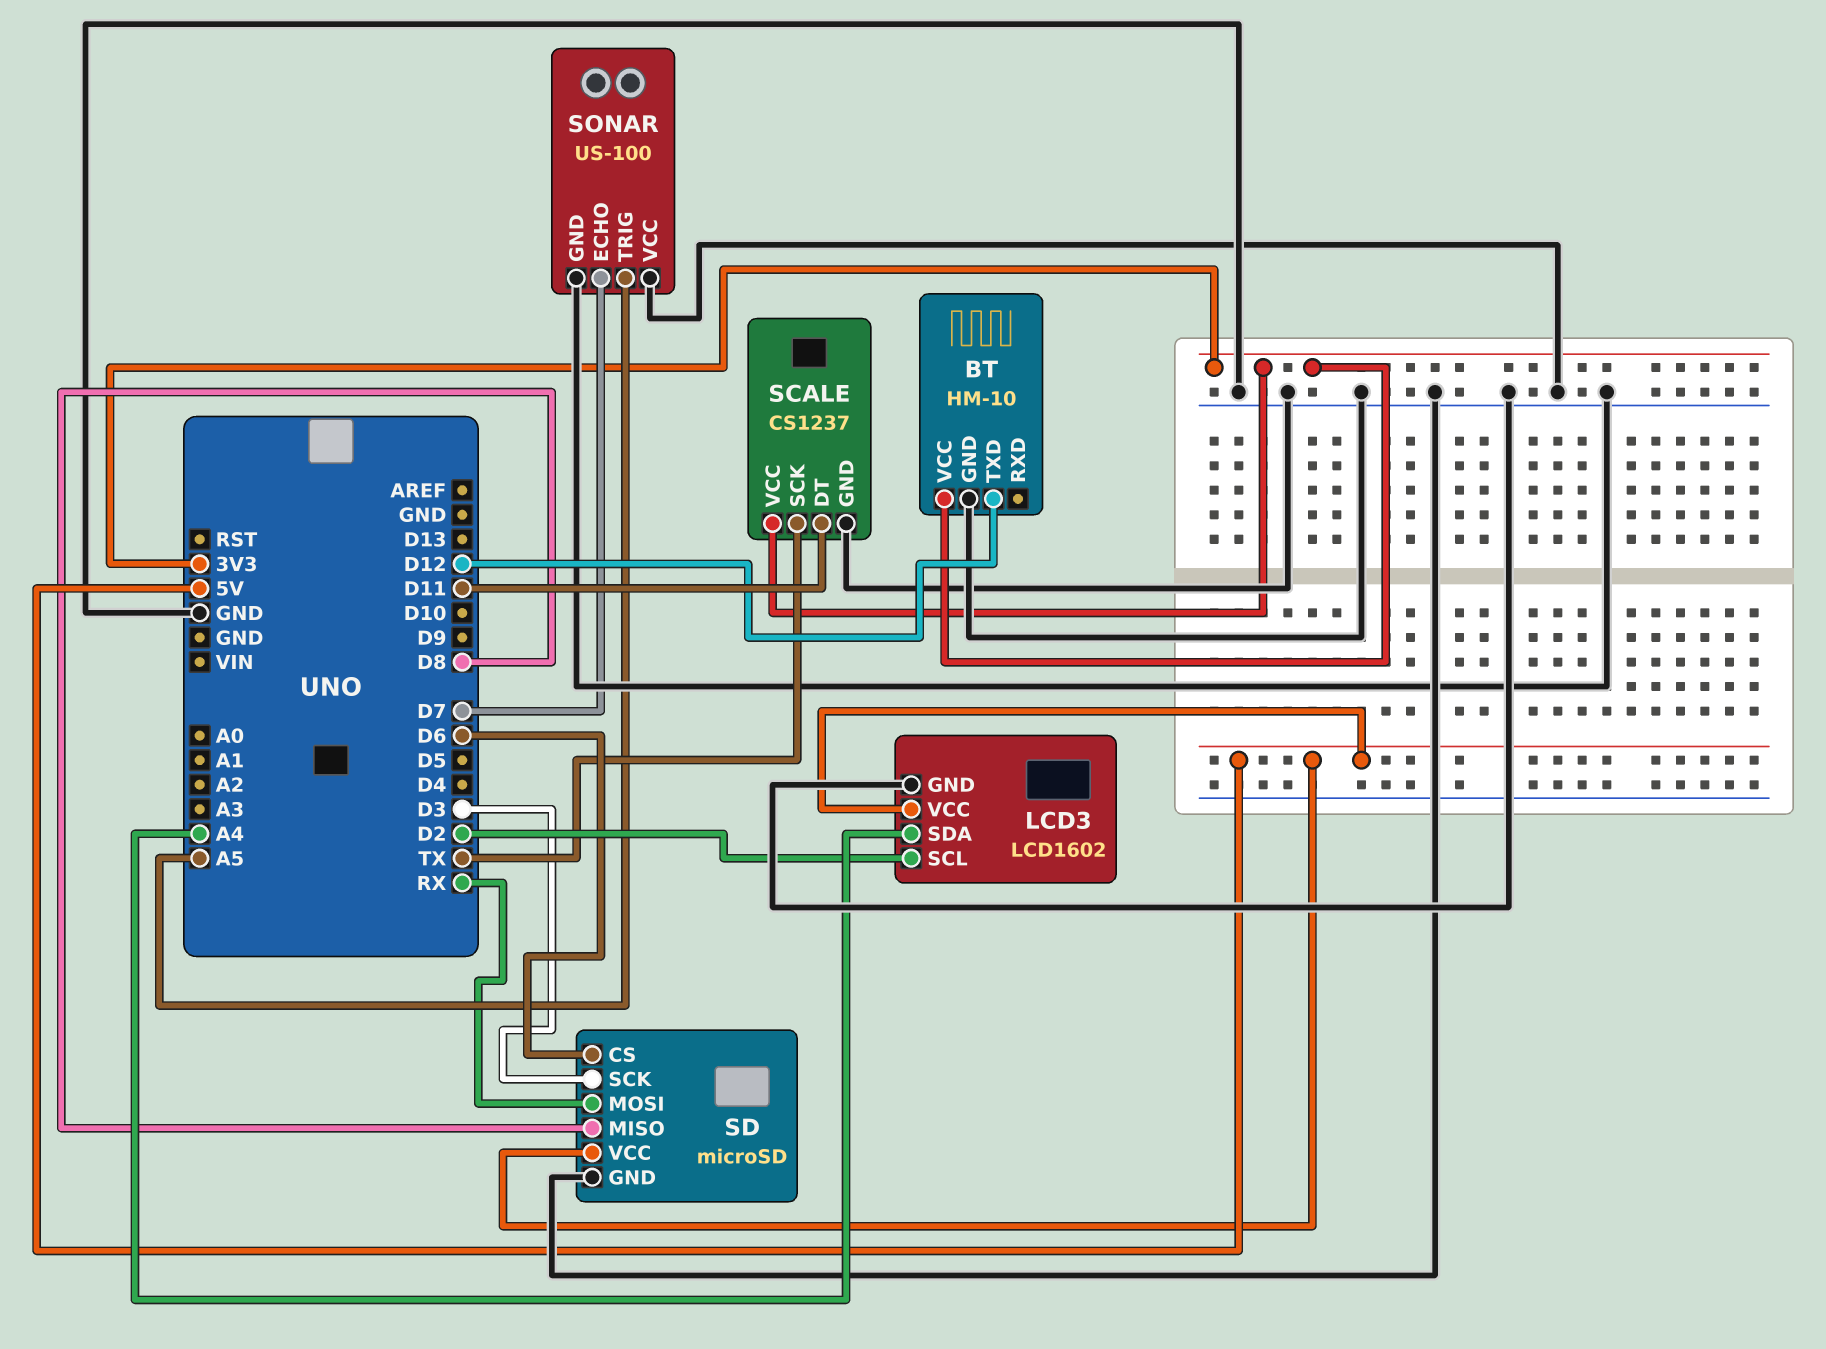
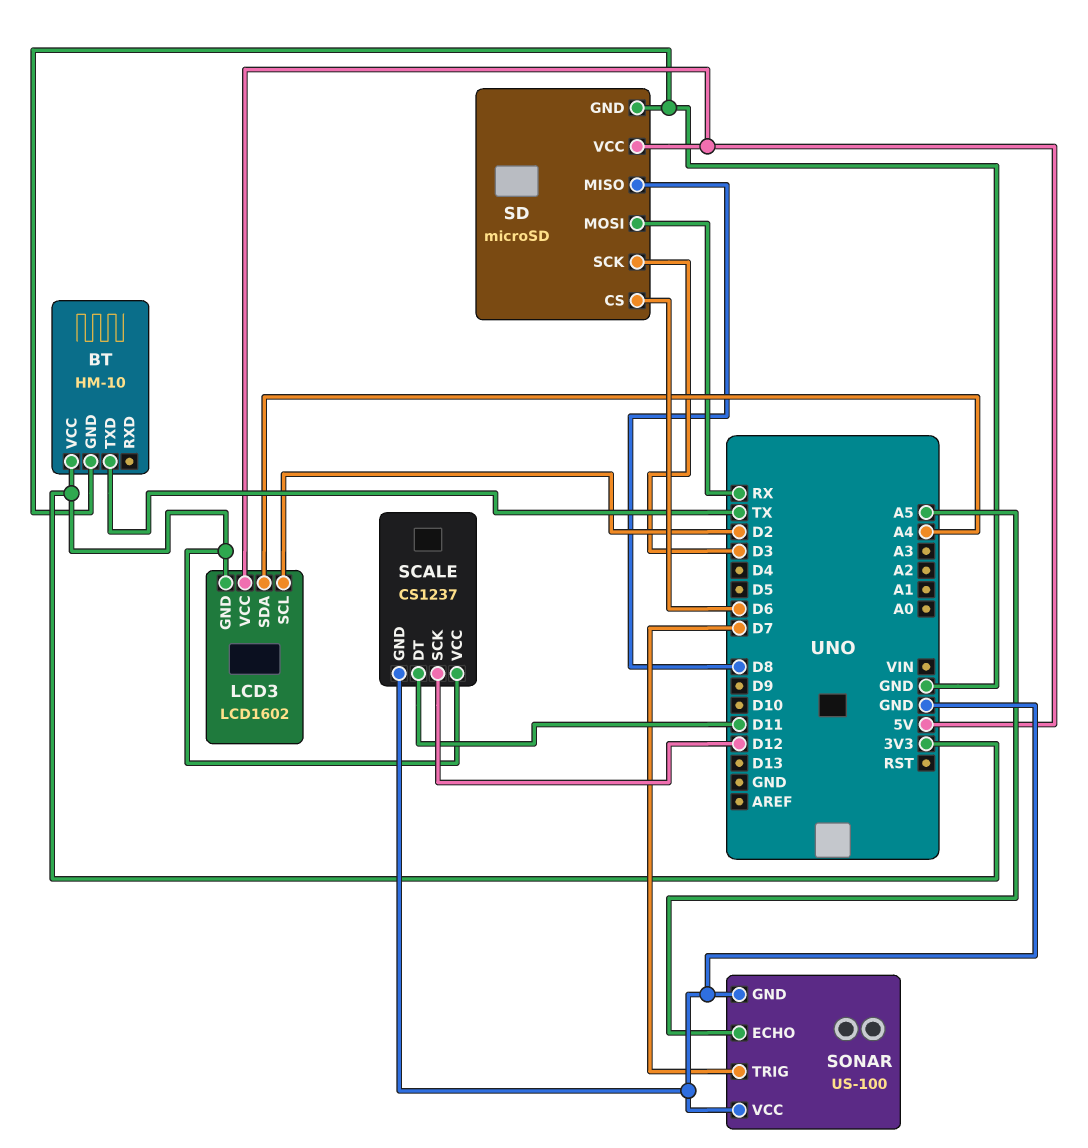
BT pin TXD: D12 -> TX
LCD3 pin GND: GND -> 3V3
SCALE pin SCK: TX -> D12
SONAR pin ECHO: D7 -> A5
SONAR pin TRIG: A5 -> D7

